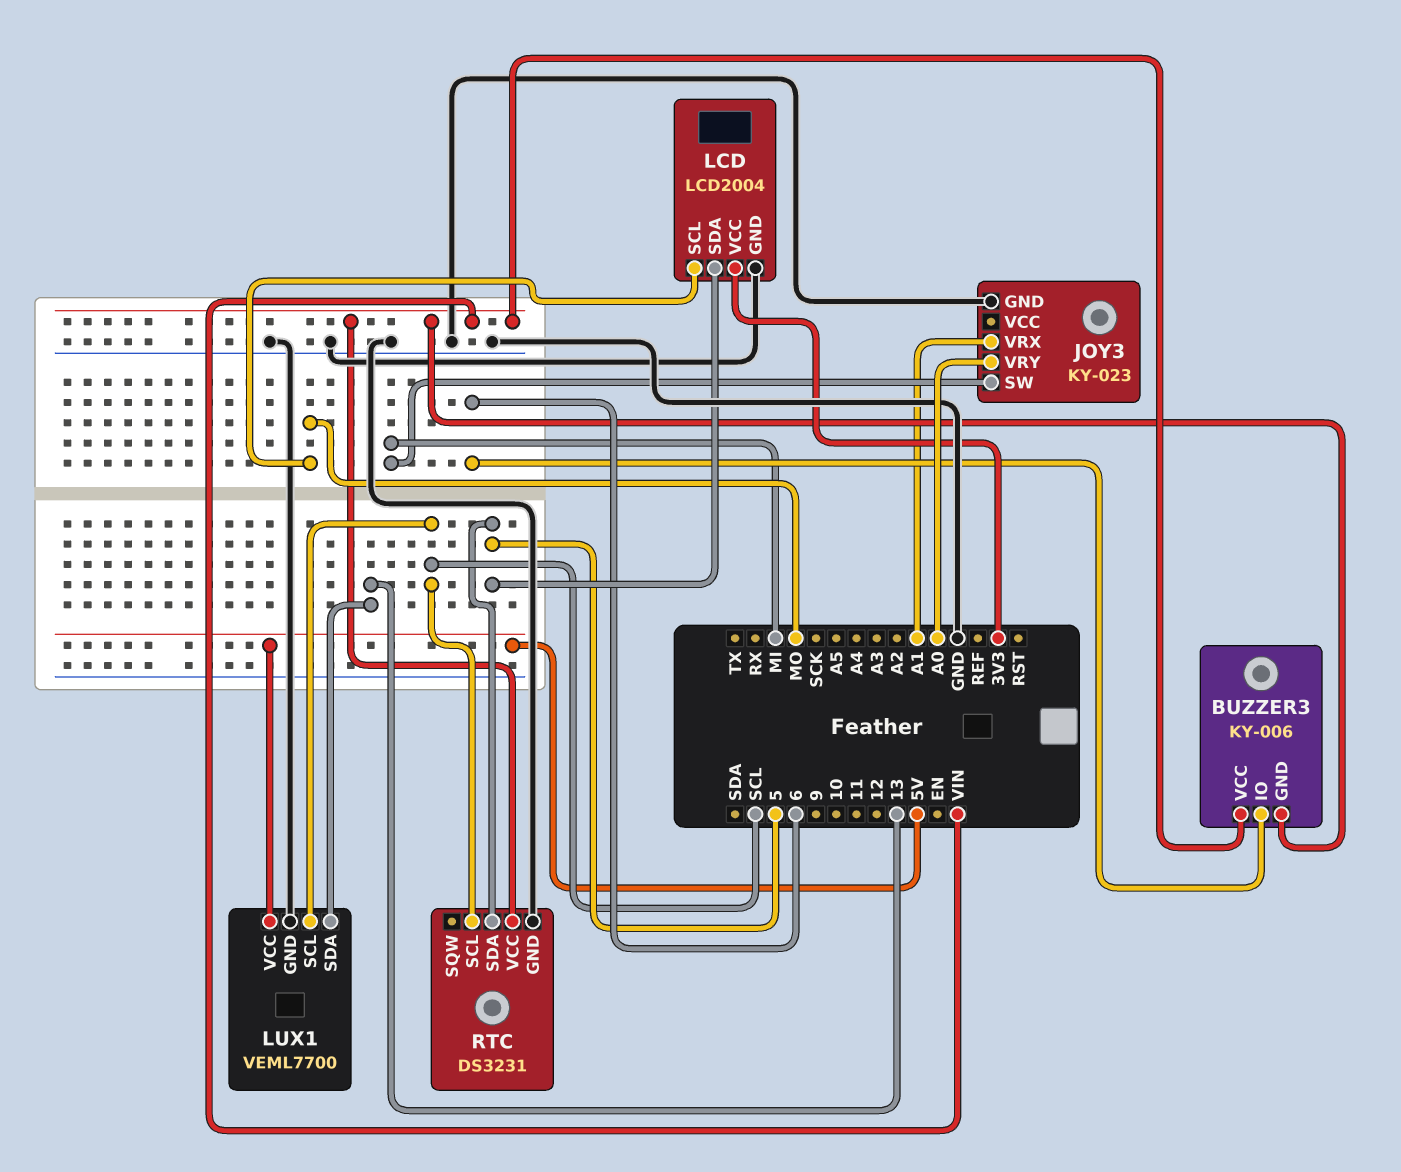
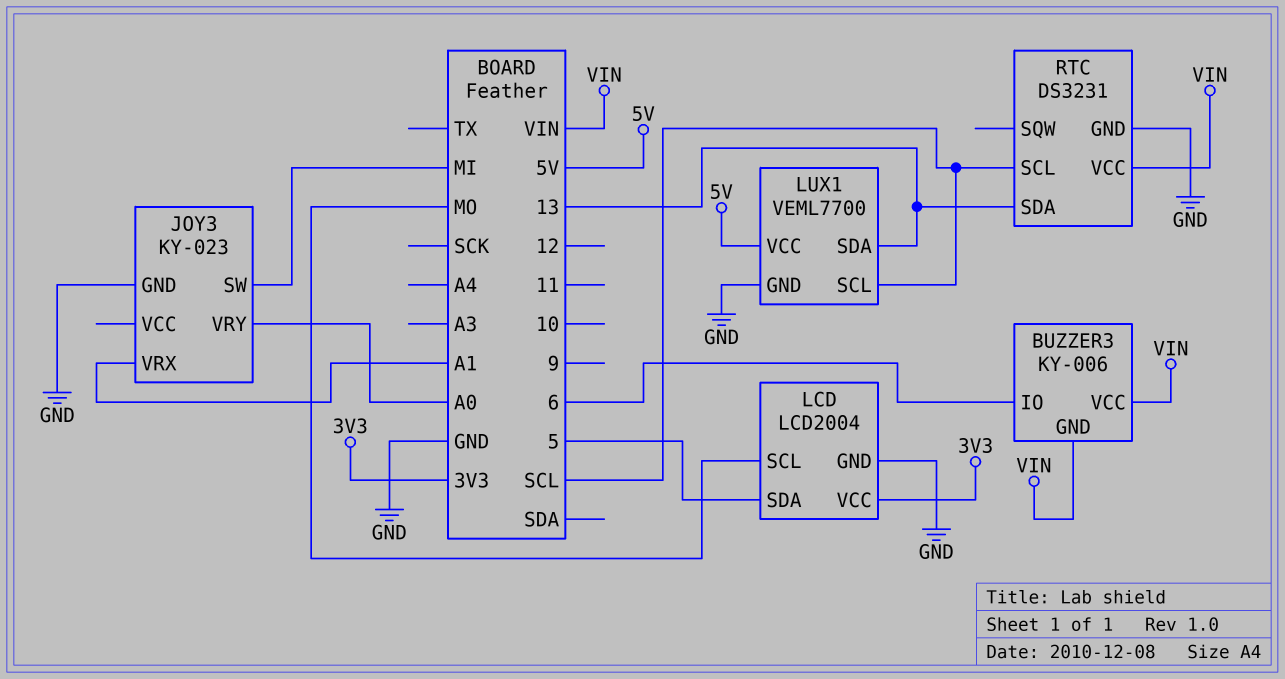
RTC pin SDA: 5 -> 13

